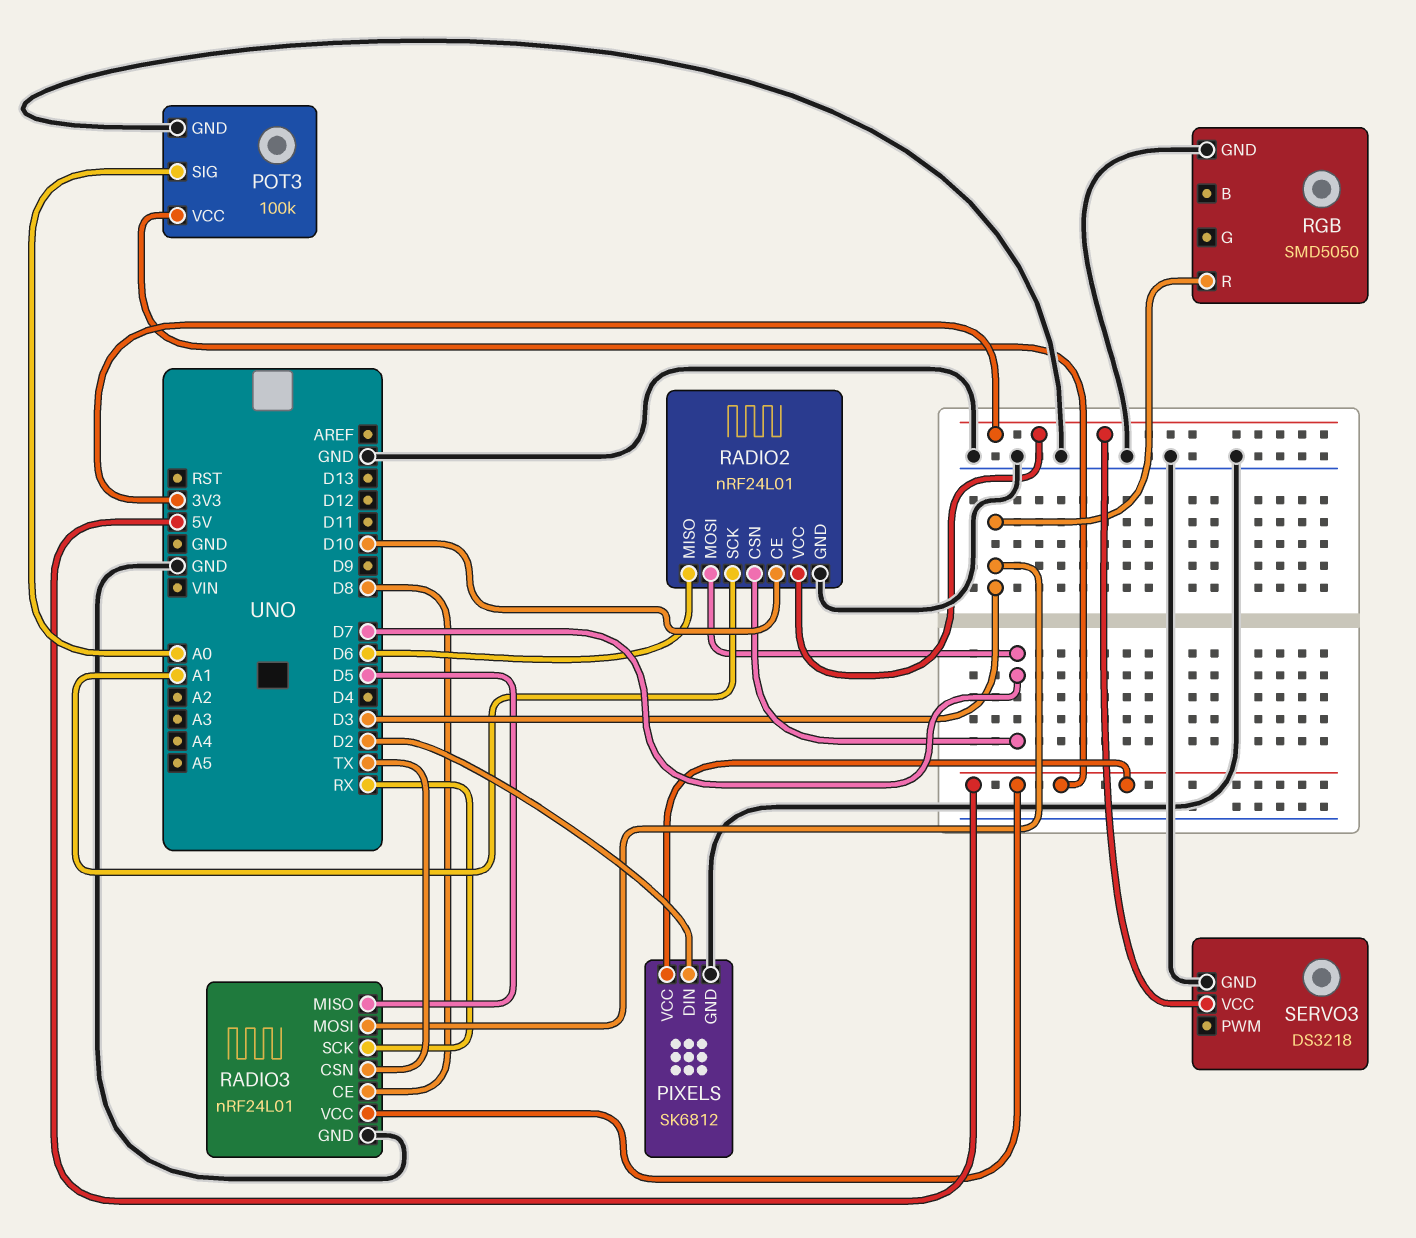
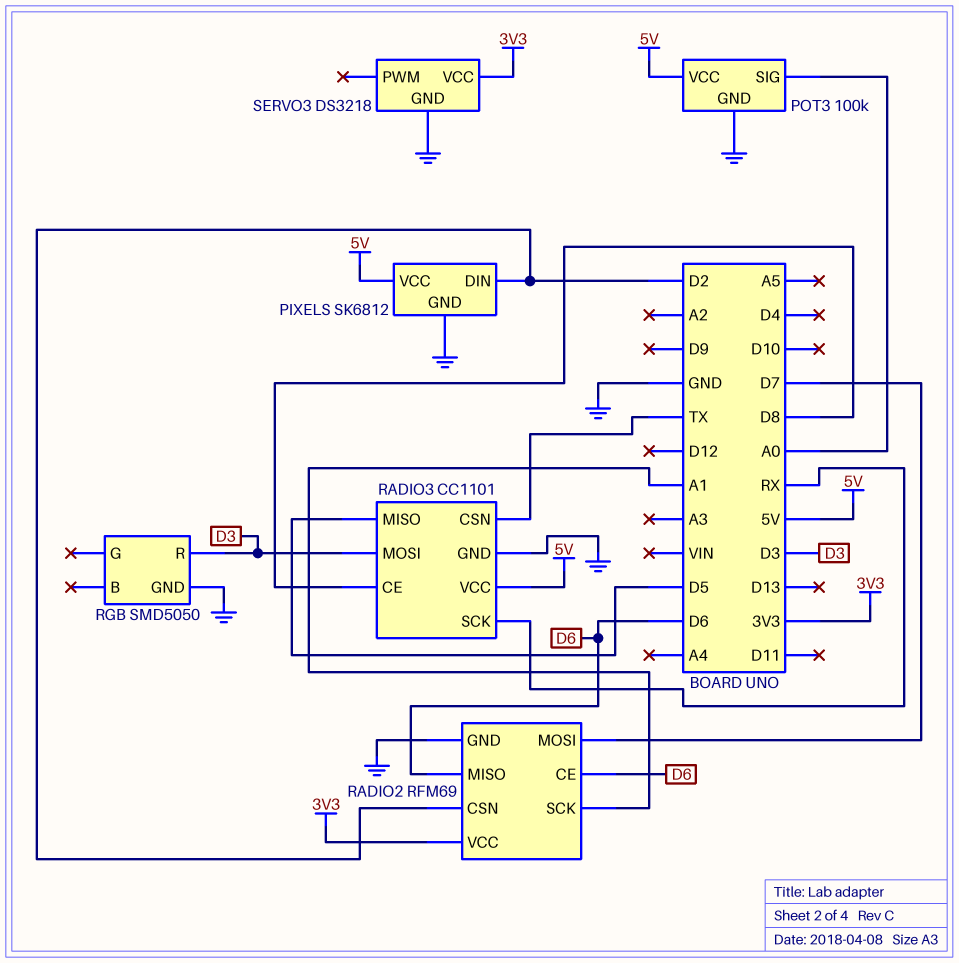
RADIO2: nRF24L01 -> RFM69
RADIO2 pin CE: D10 -> D6
RADIO2 pin CSN: D7 -> D2
RADIO3: nRF24L01 -> CC1101

